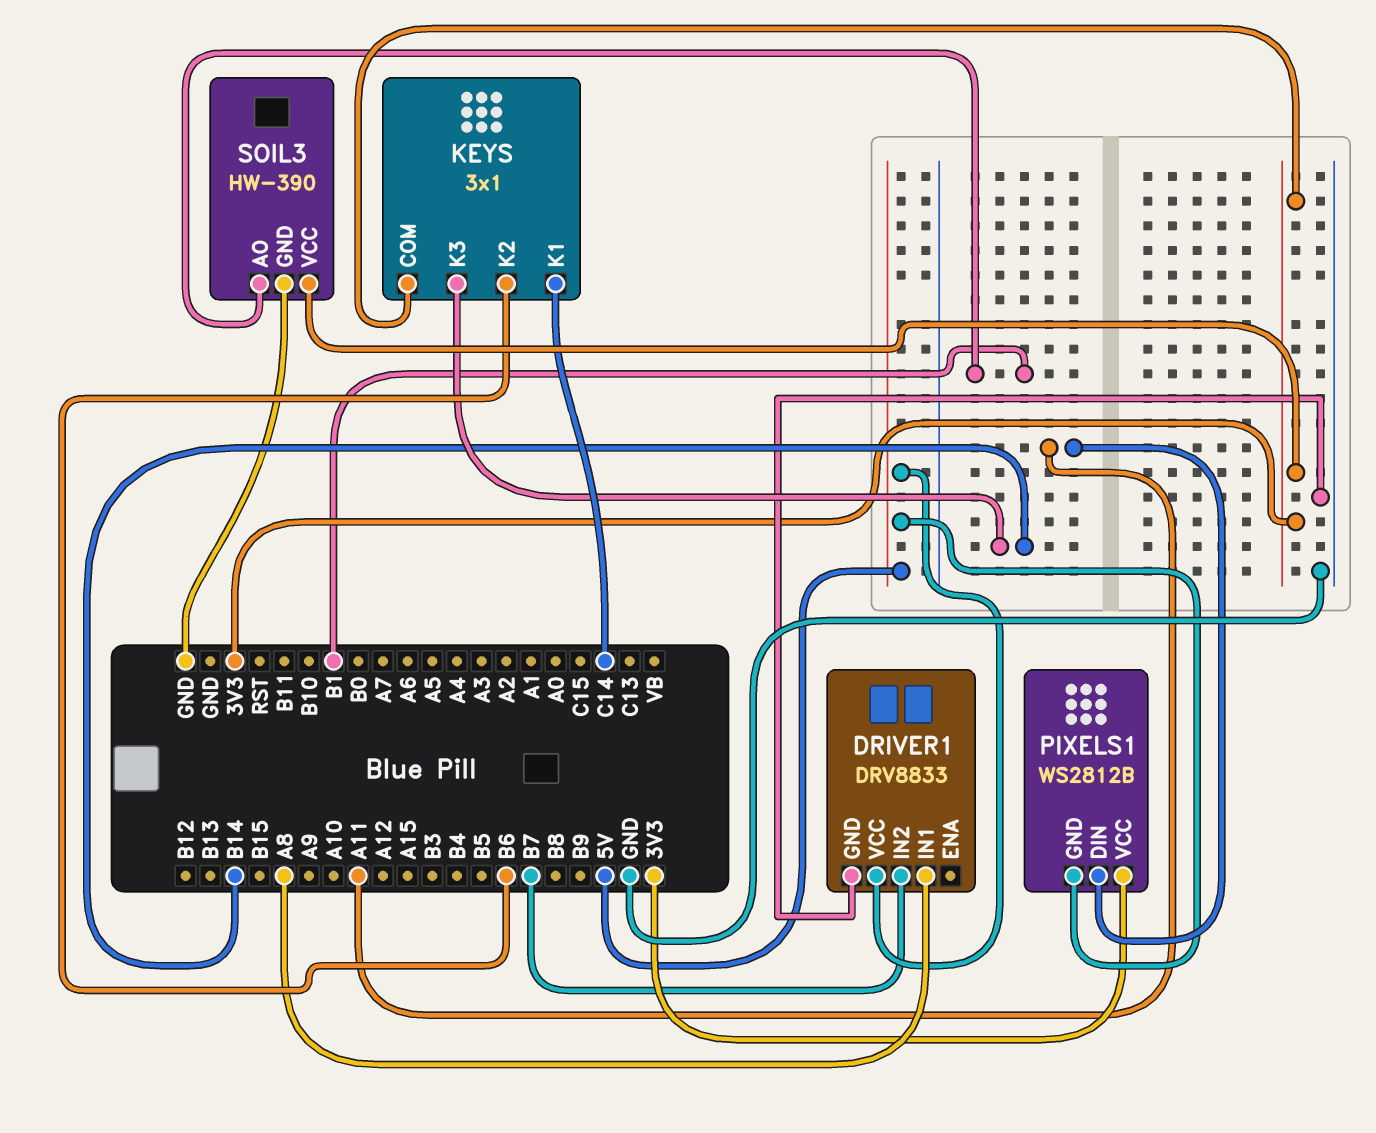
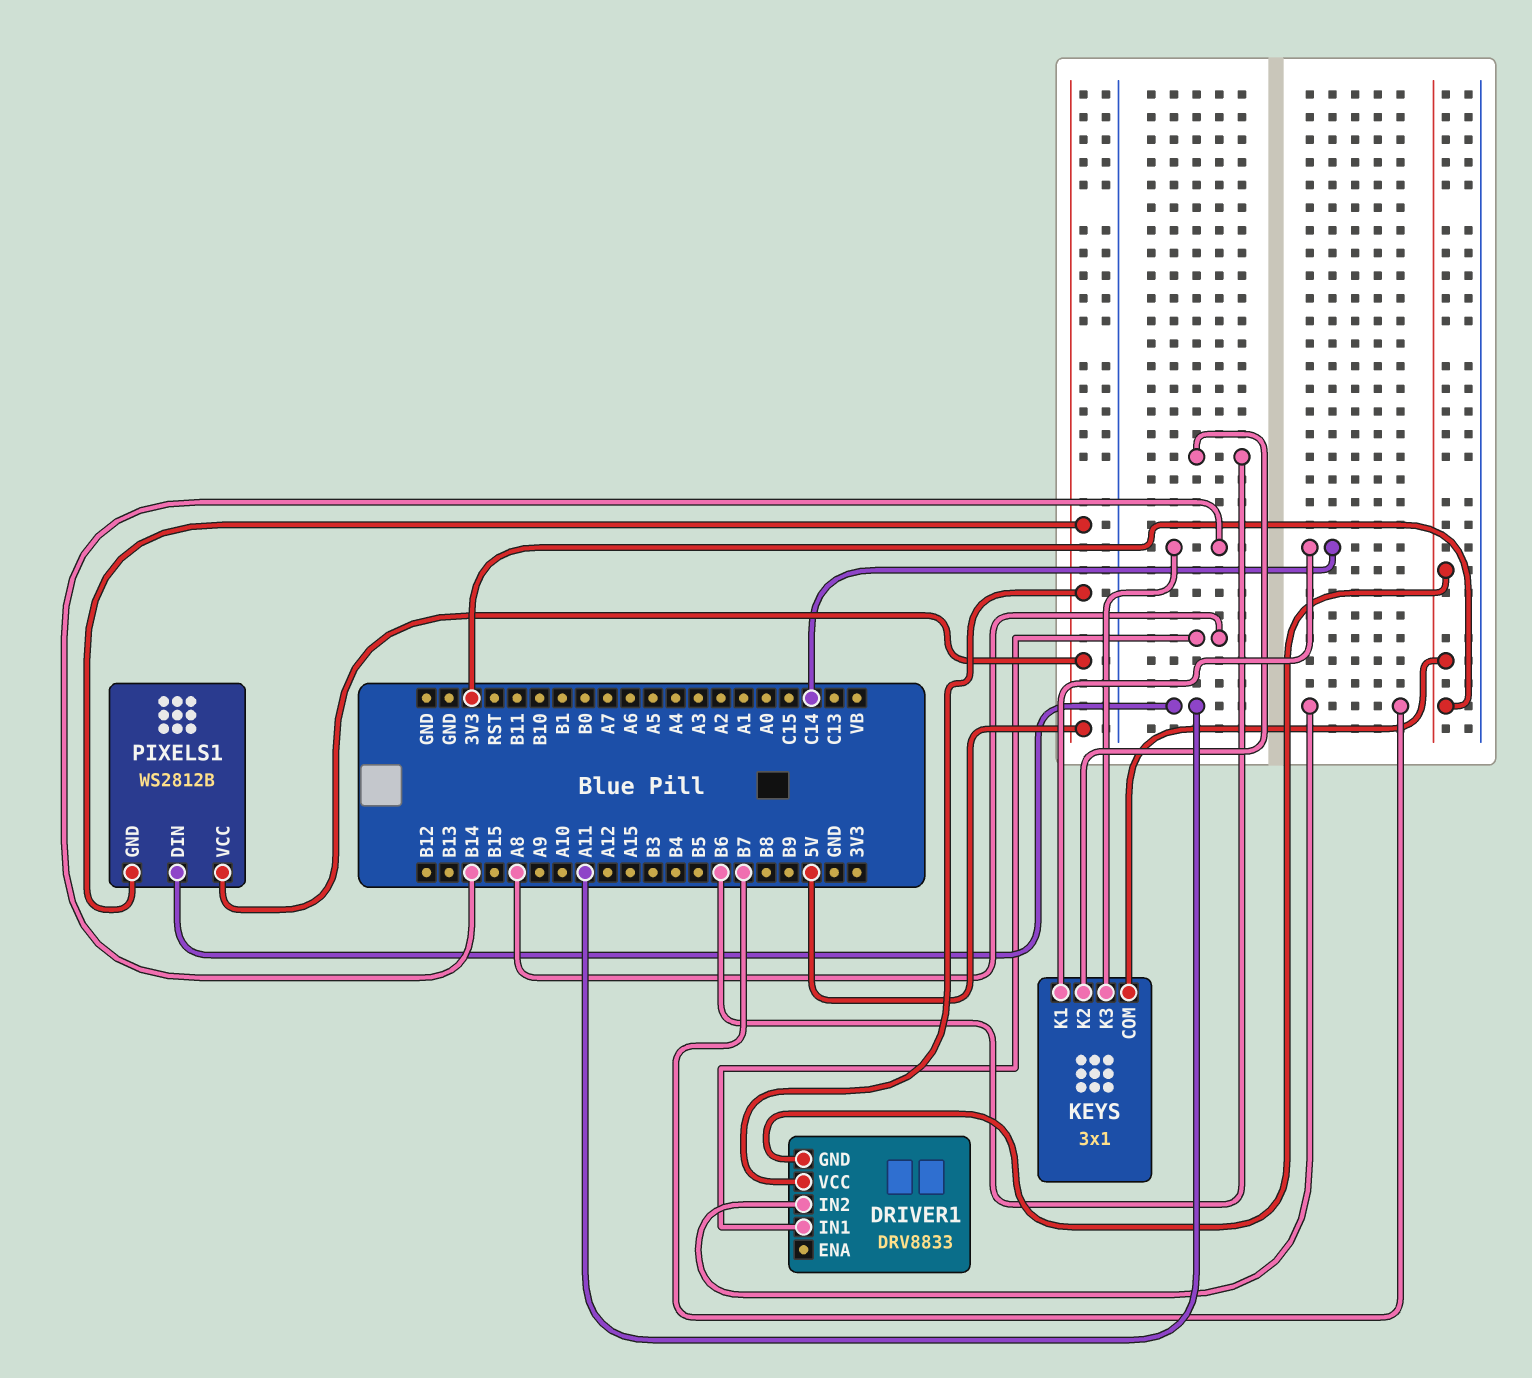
DRIVER1 pin GND: GND -> 3V3
PIXELS1 pin VCC: 3V3 -> 5V
SOIL3: HW-390 -> none
SOIL3 pin AO: B1 -> none
SOIL3 pin GND: GND -> none
SOIL3 pin VCC: 3V3 -> none

